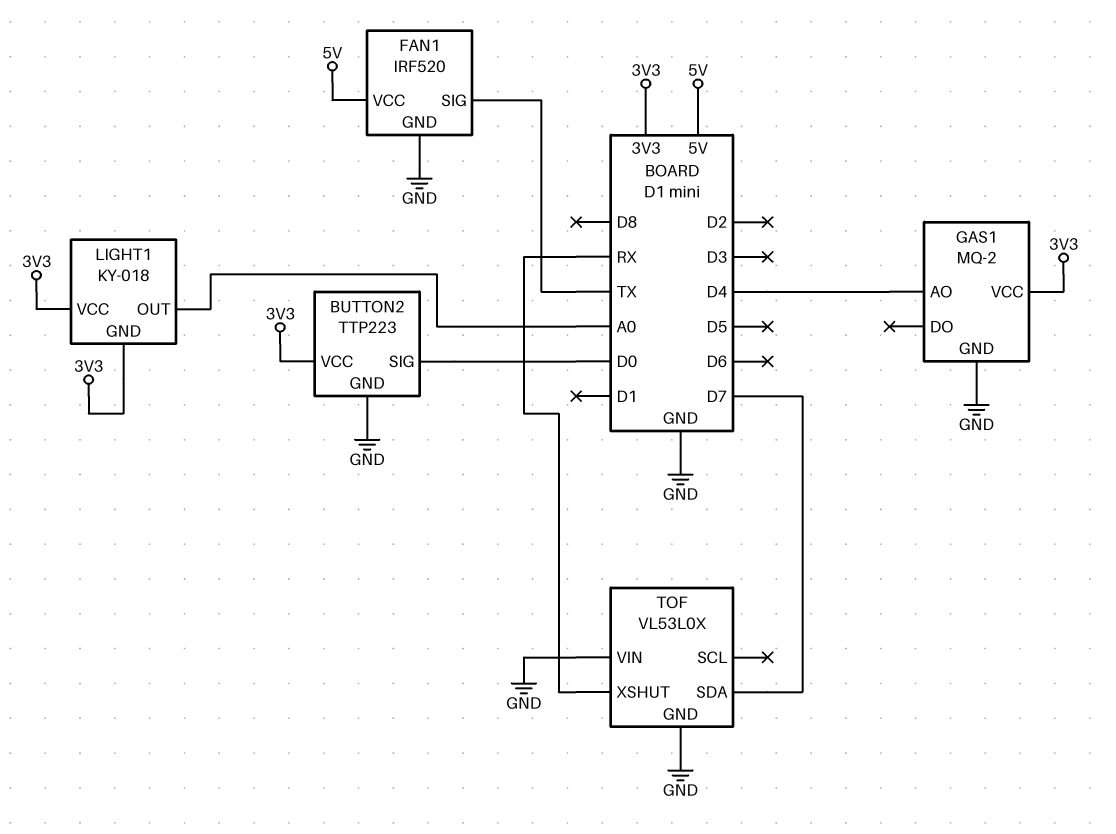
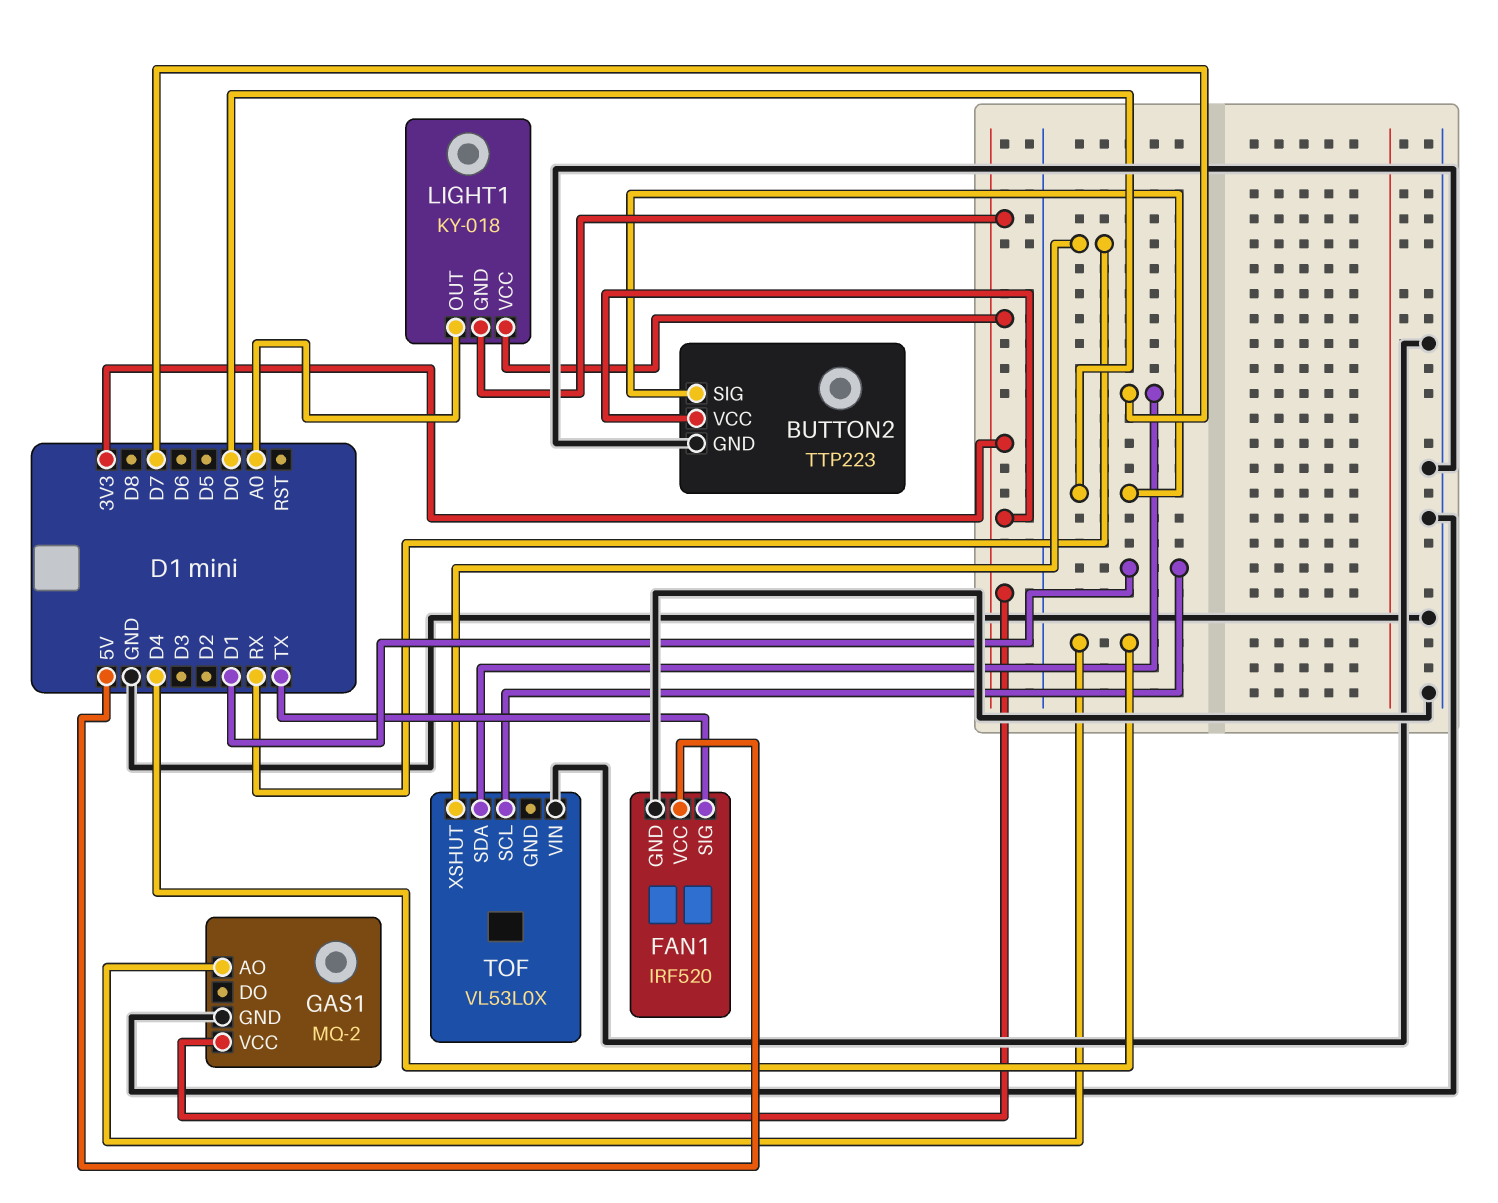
TOF pin GND: GND -> none
TOF pin SCL: none -> D1

